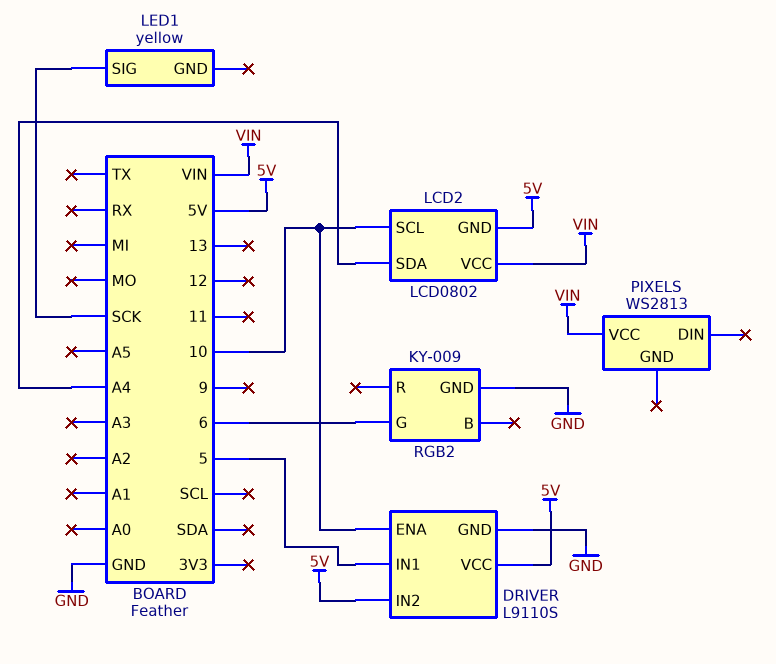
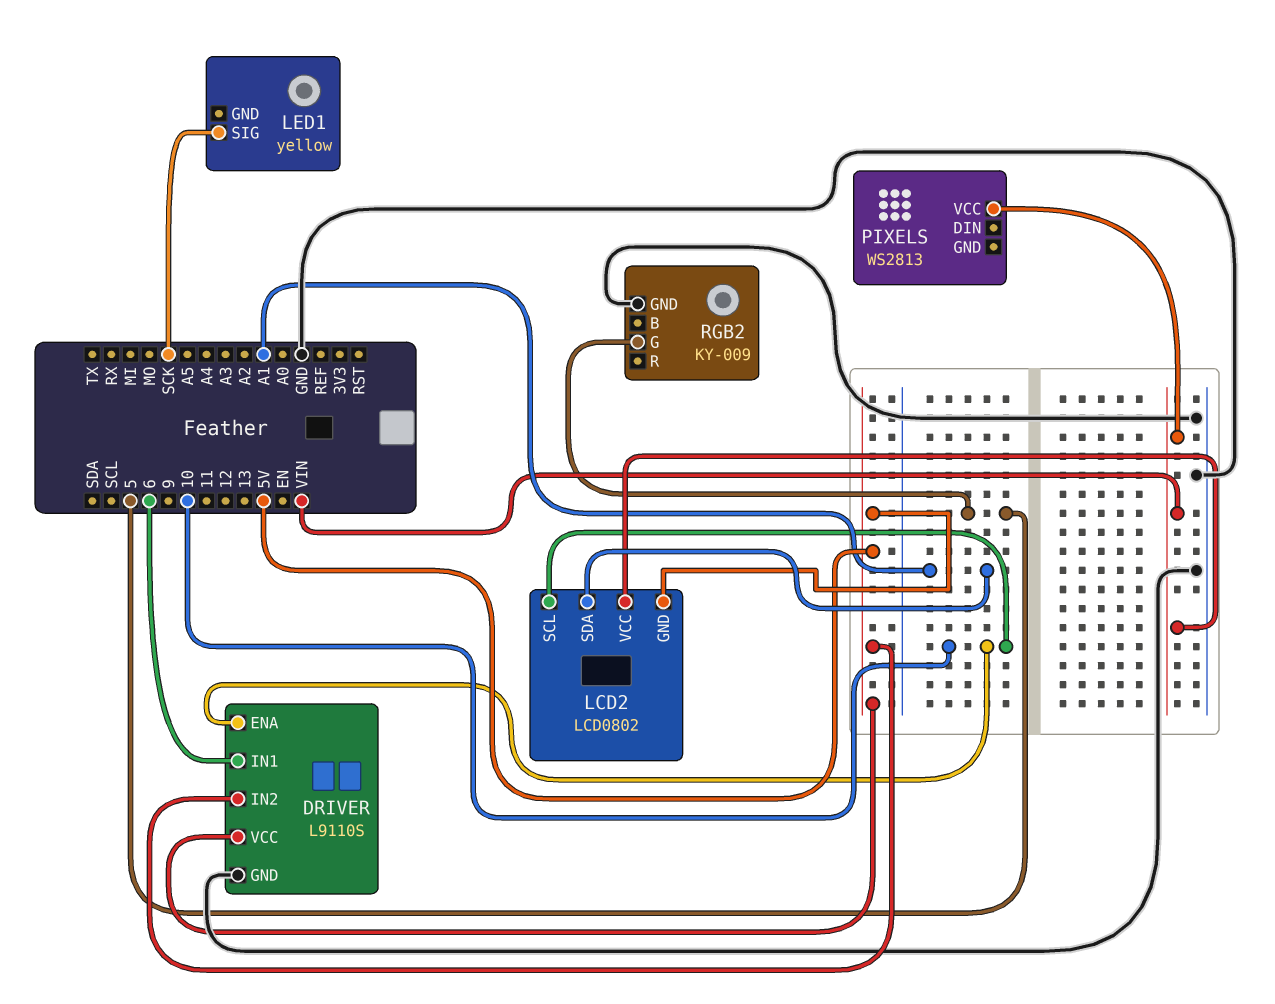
DRIVER pin IN1: 5 -> 6
LCD2 pin SDA: A4 -> A1
RGB2 pin G: 6 -> 5

